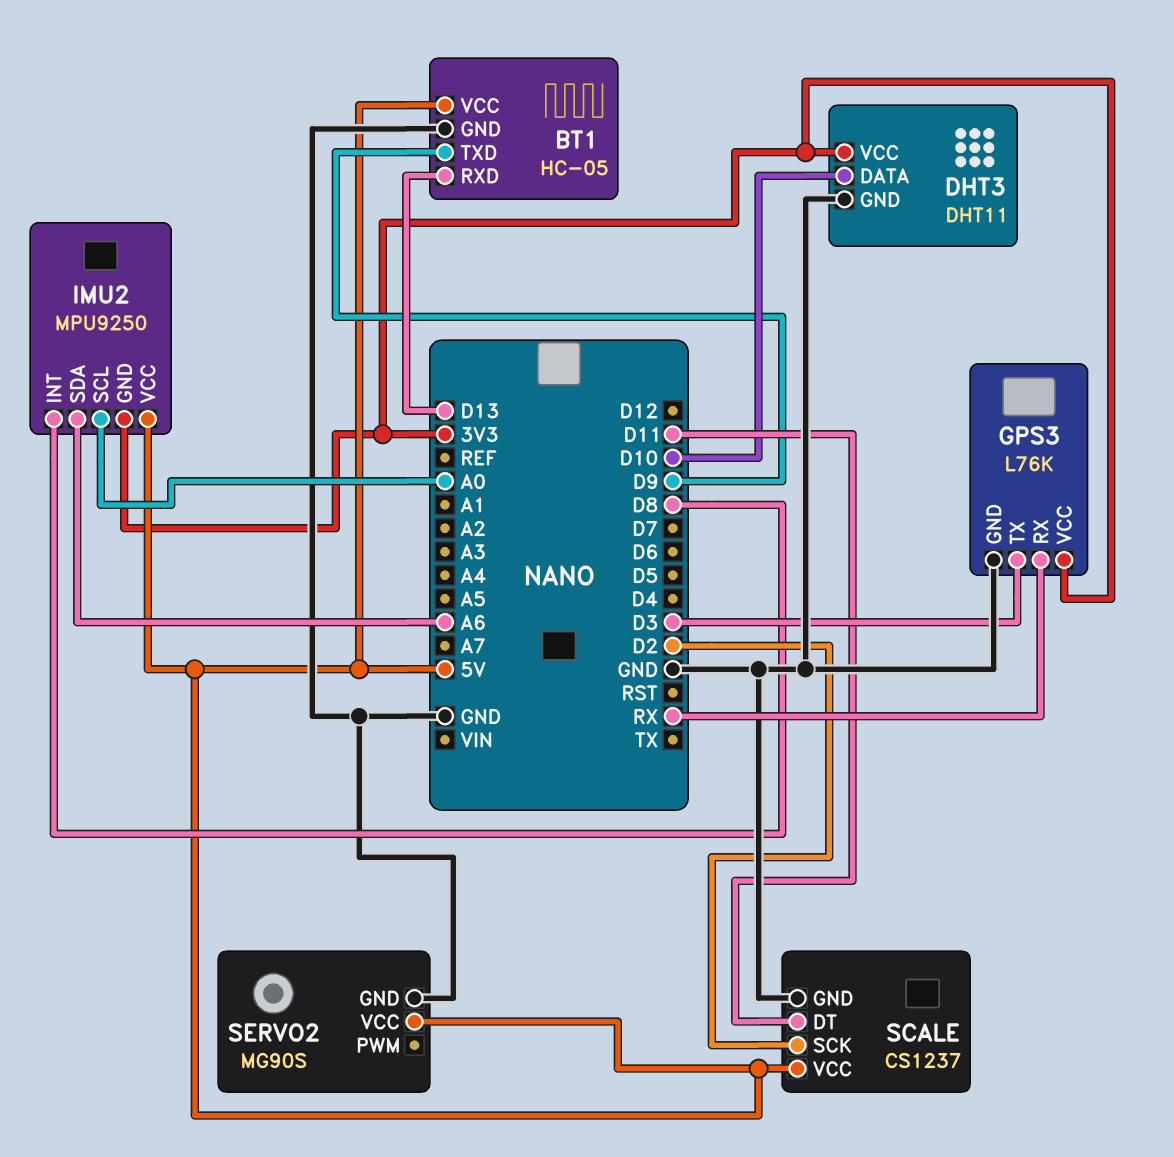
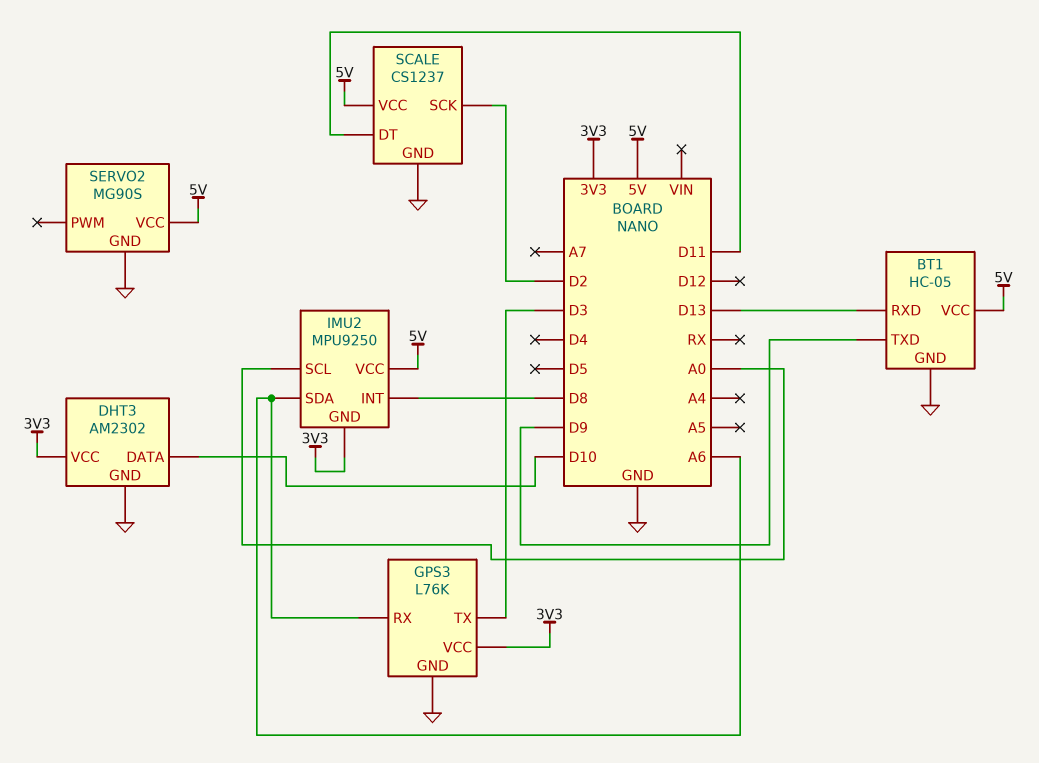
DHT3: DHT11 -> AM2302
GPS3 pin RX: RX -> A6

